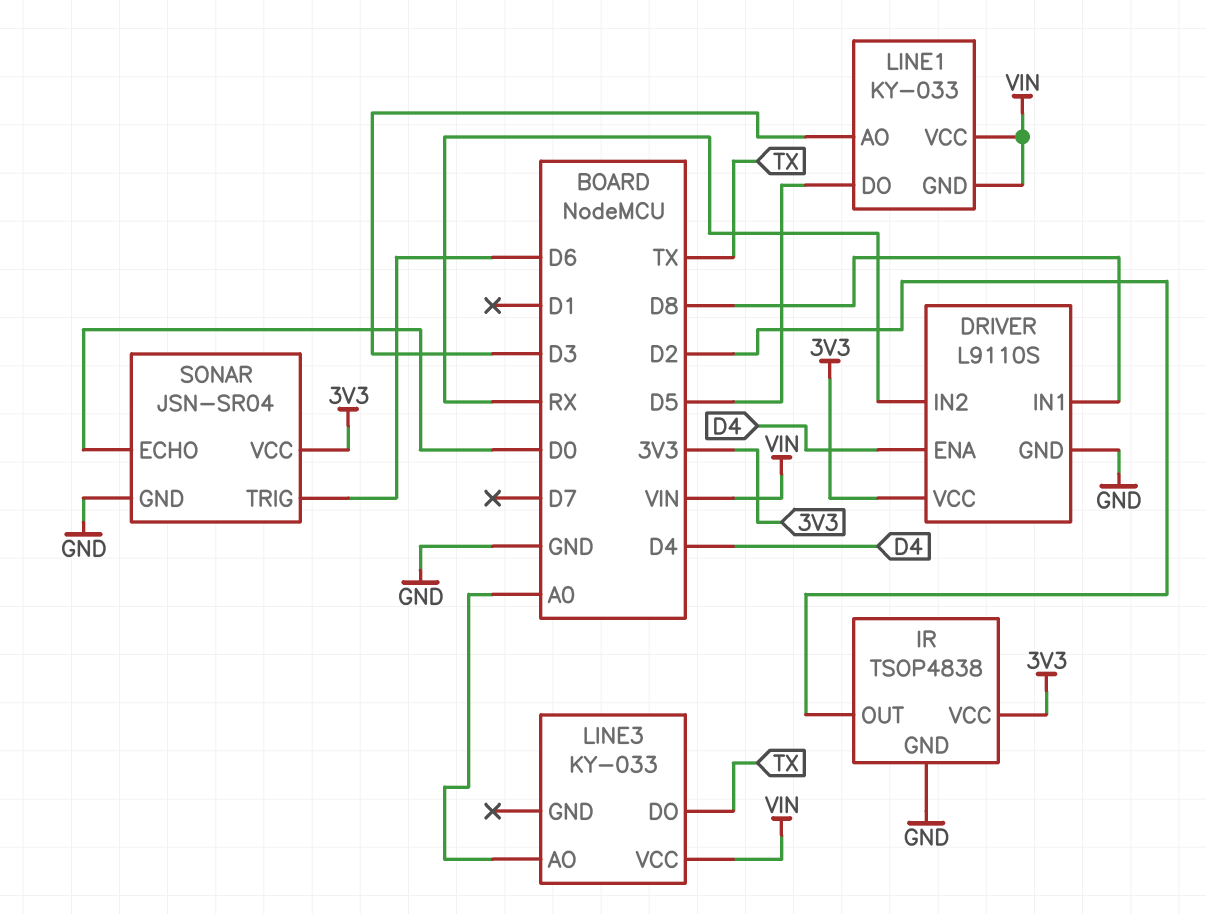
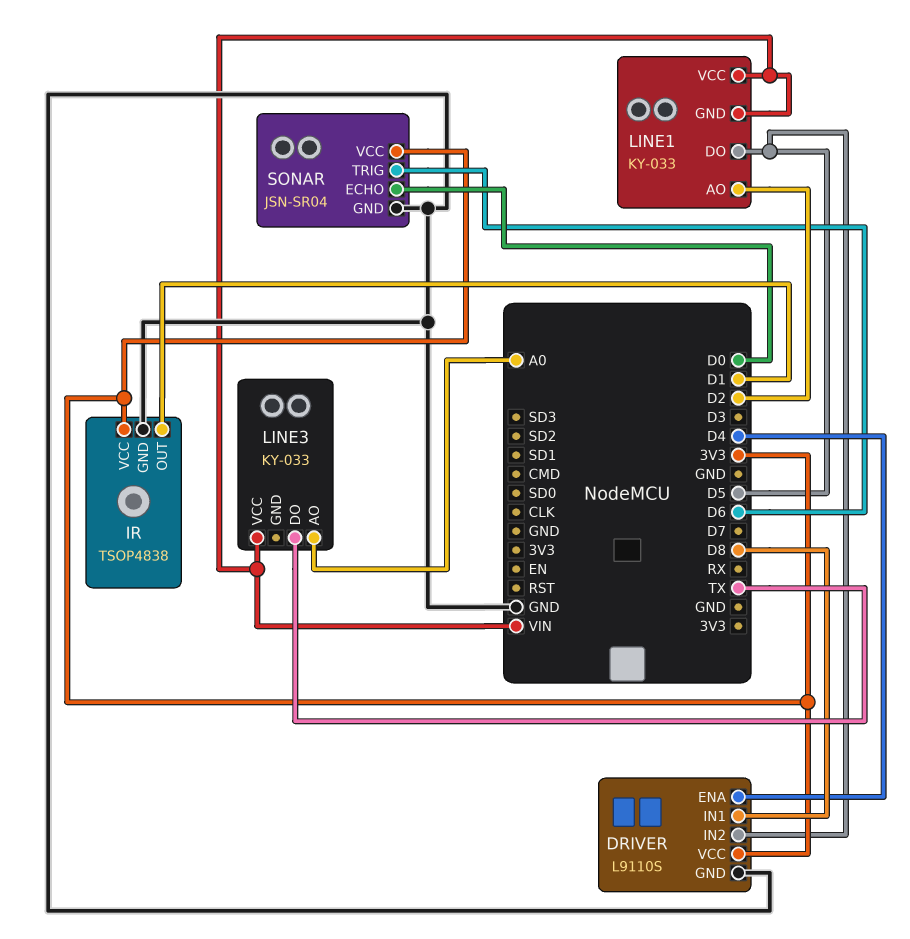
DRIVER pin IN2: RX -> D5
IR pin OUT: D2 -> D1
LINE1 pin AO: D3 -> D2

